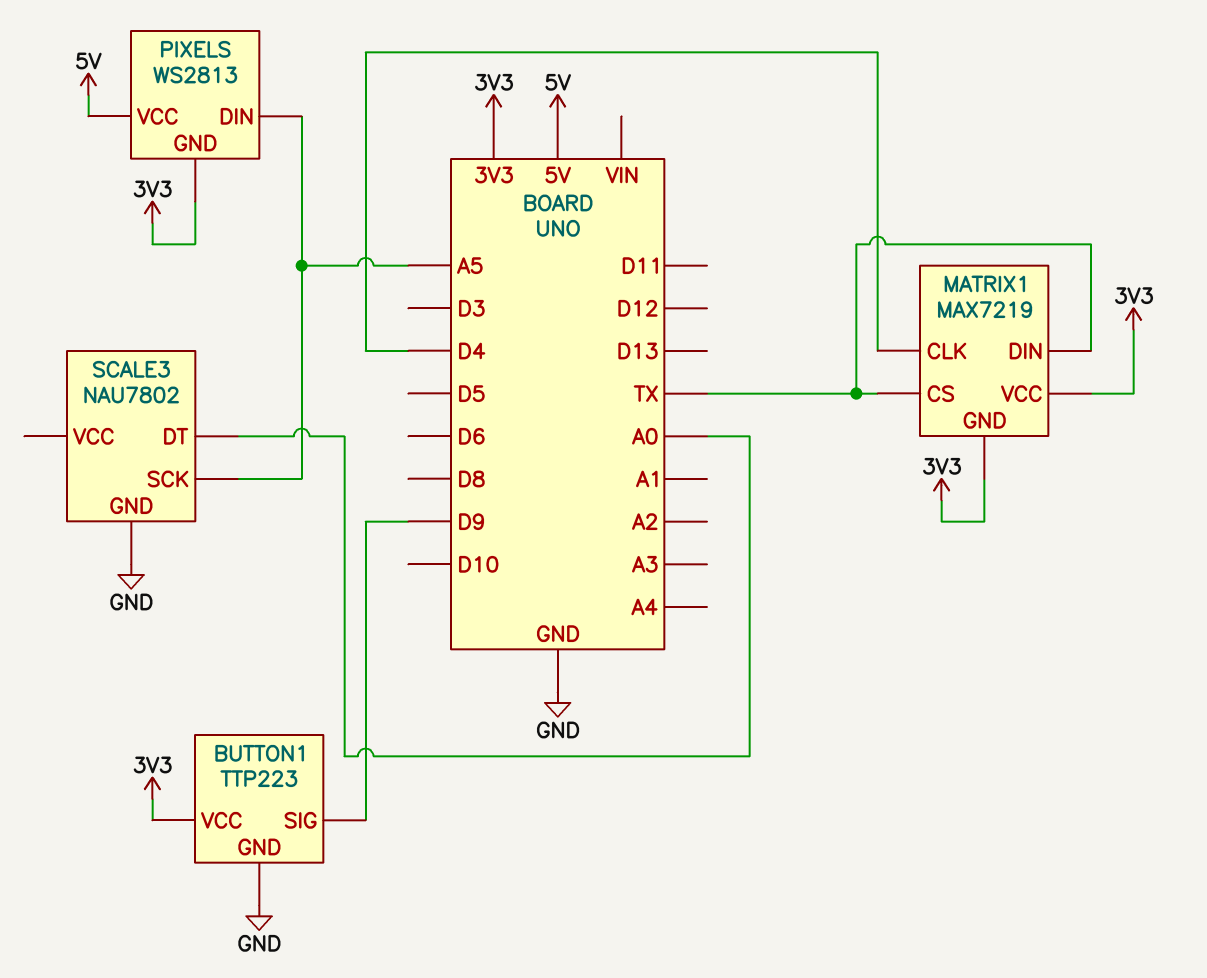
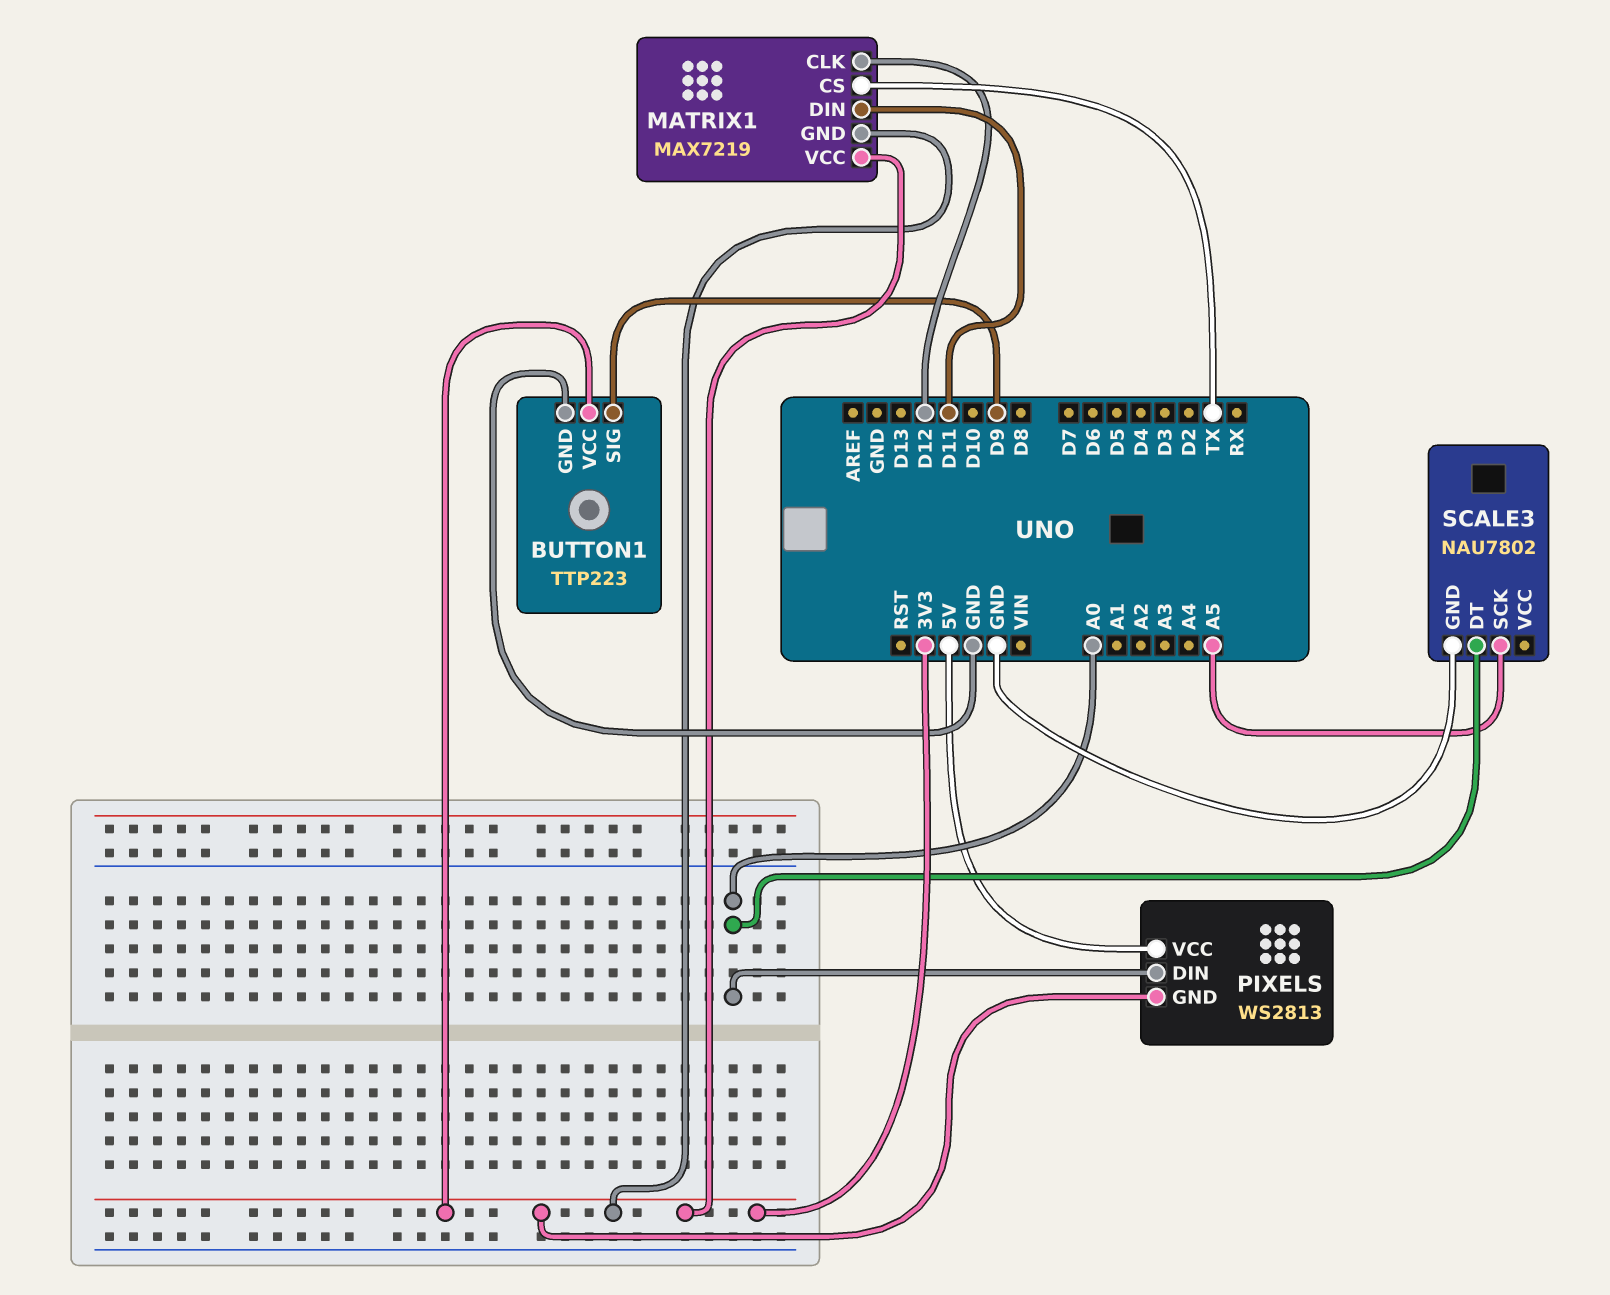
MATRIX1 pin CLK: D4 -> D12
MATRIX1 pin DIN: TX -> D11
PIXELS pin DIN: A5 -> A0

